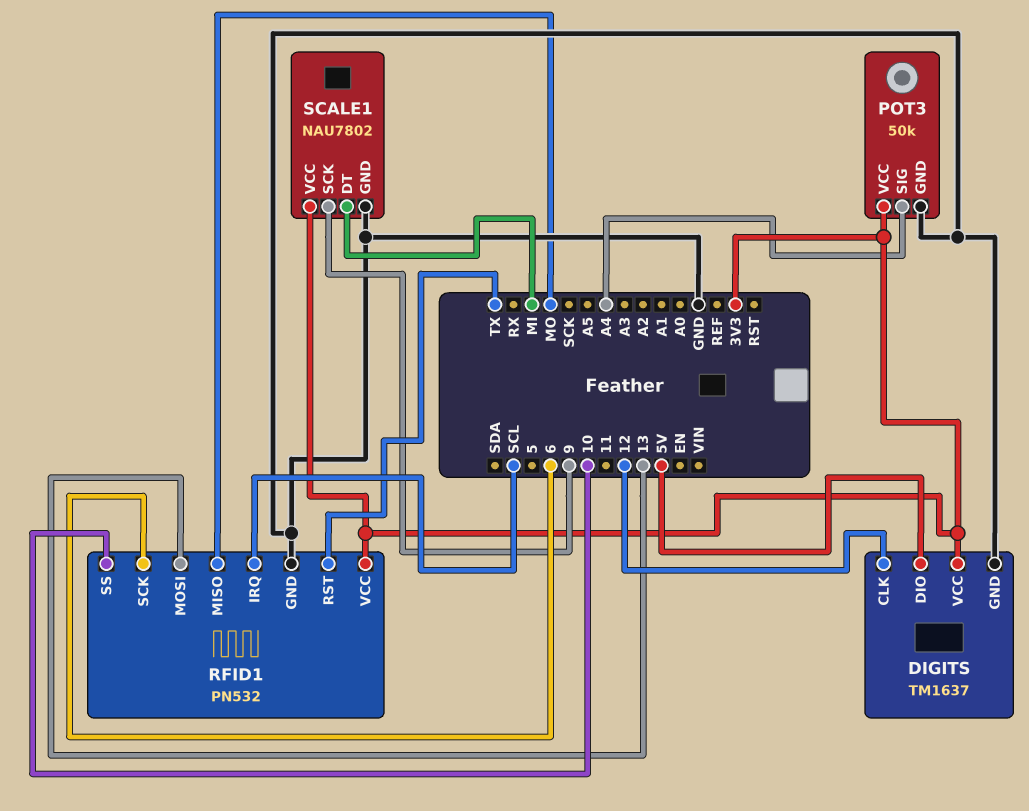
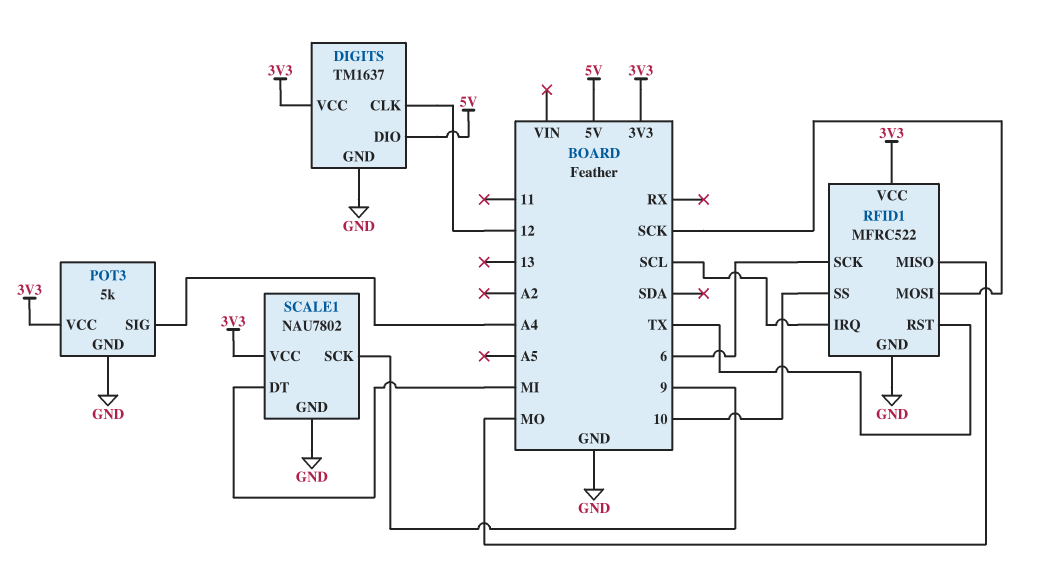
POT3: 50k -> 5k
RFID1: PN532 -> MFRC522
RFID1 pin MOSI: 13 -> SCK

